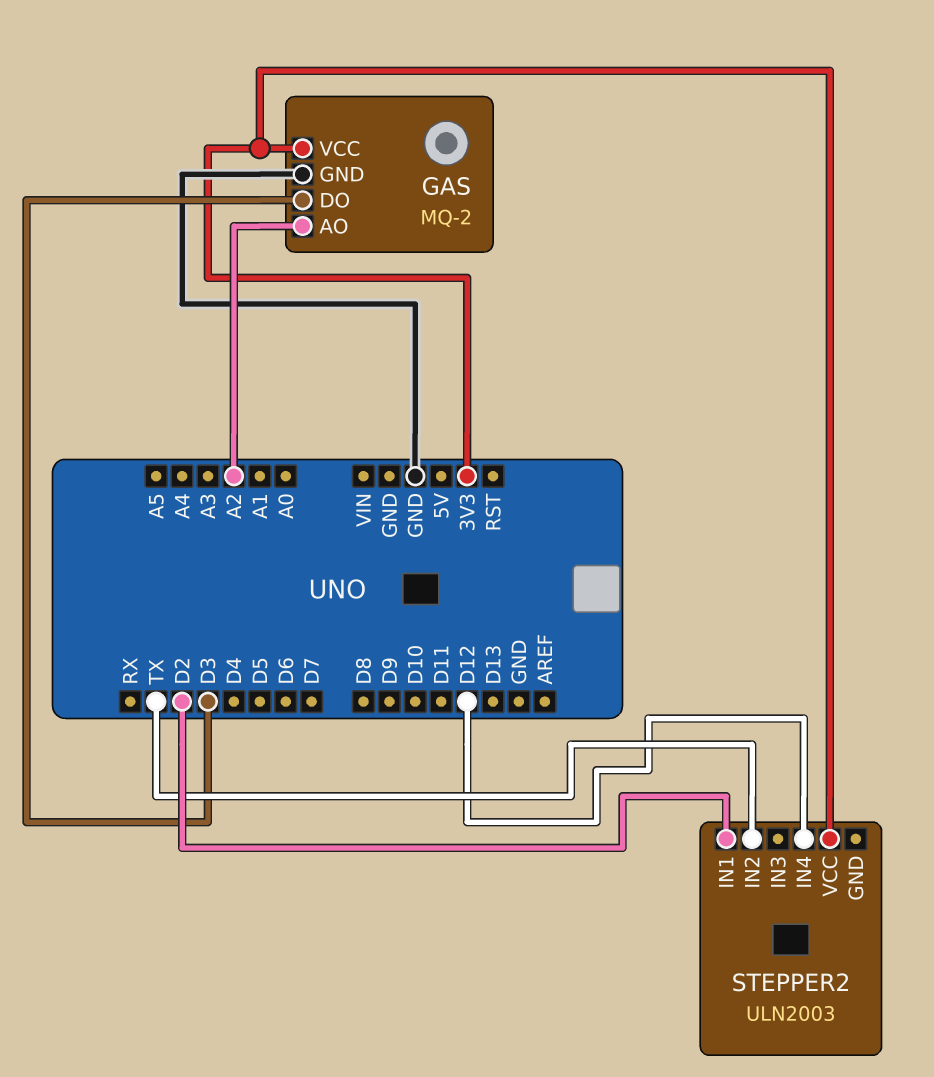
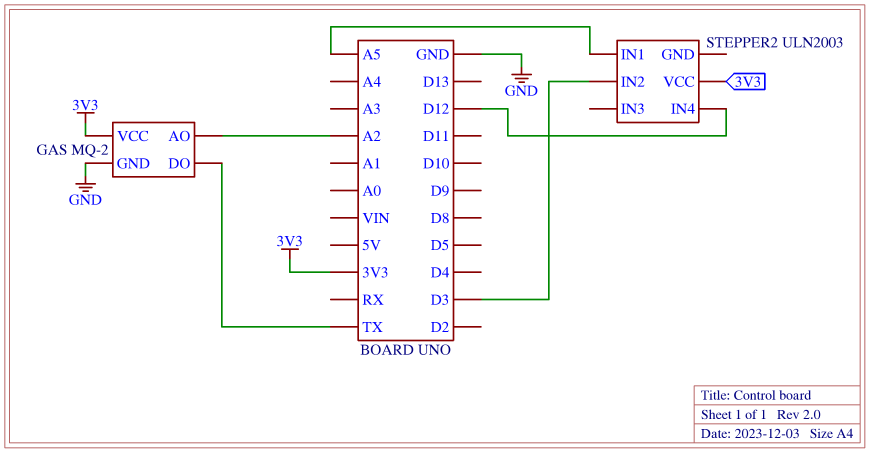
GAS pin DO: D3 -> TX
STEPPER2 pin IN1: D2 -> A5
STEPPER2 pin IN2: TX -> D3

